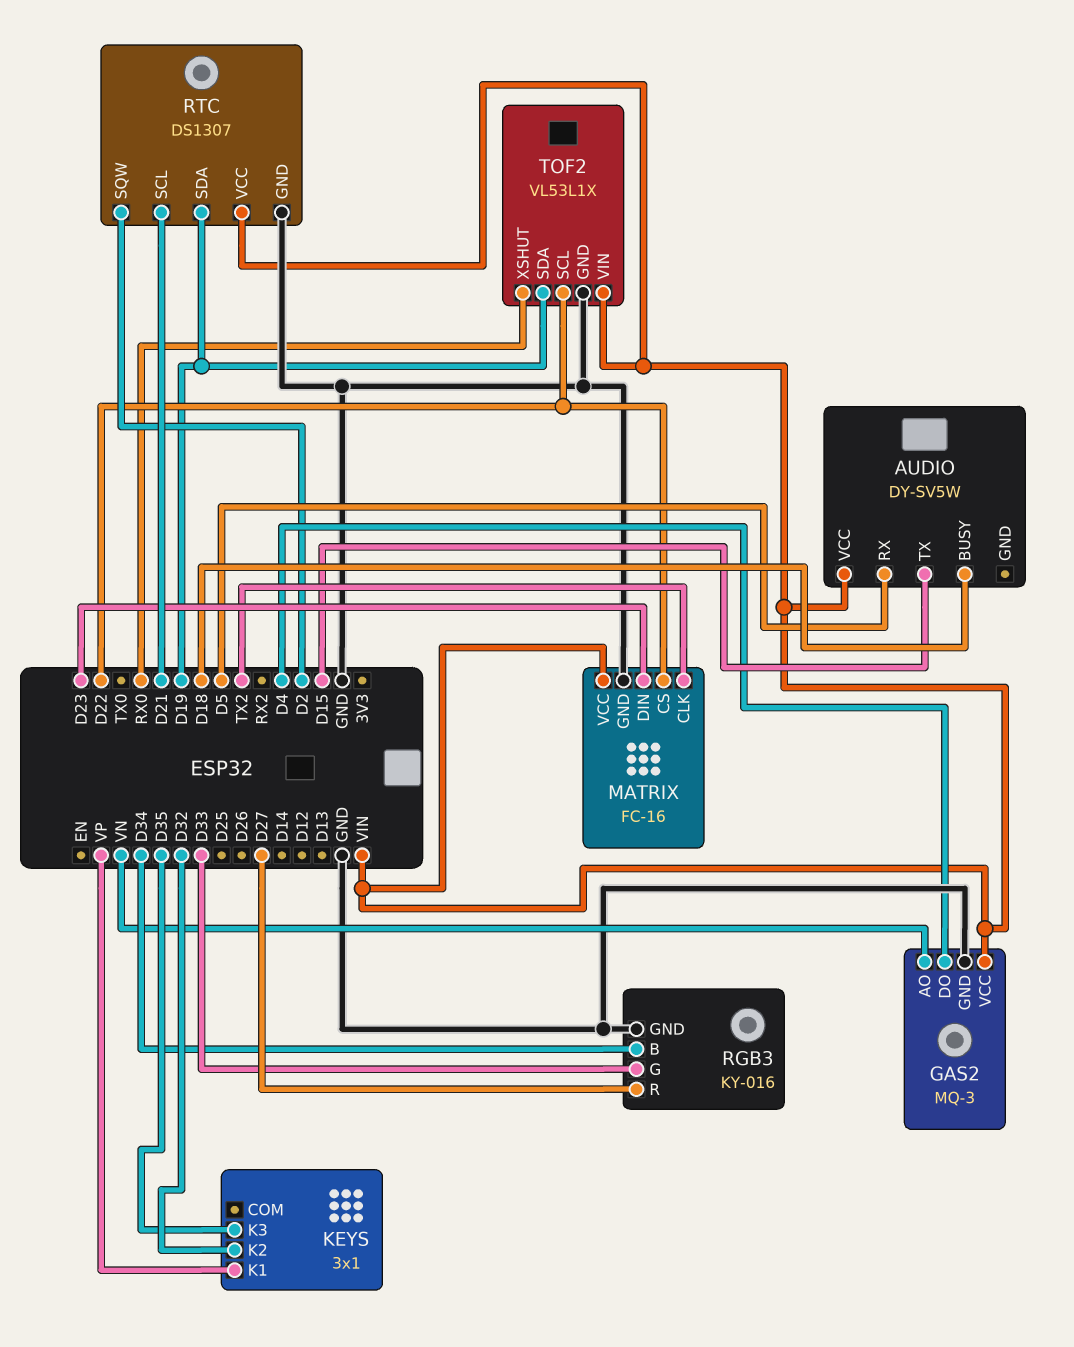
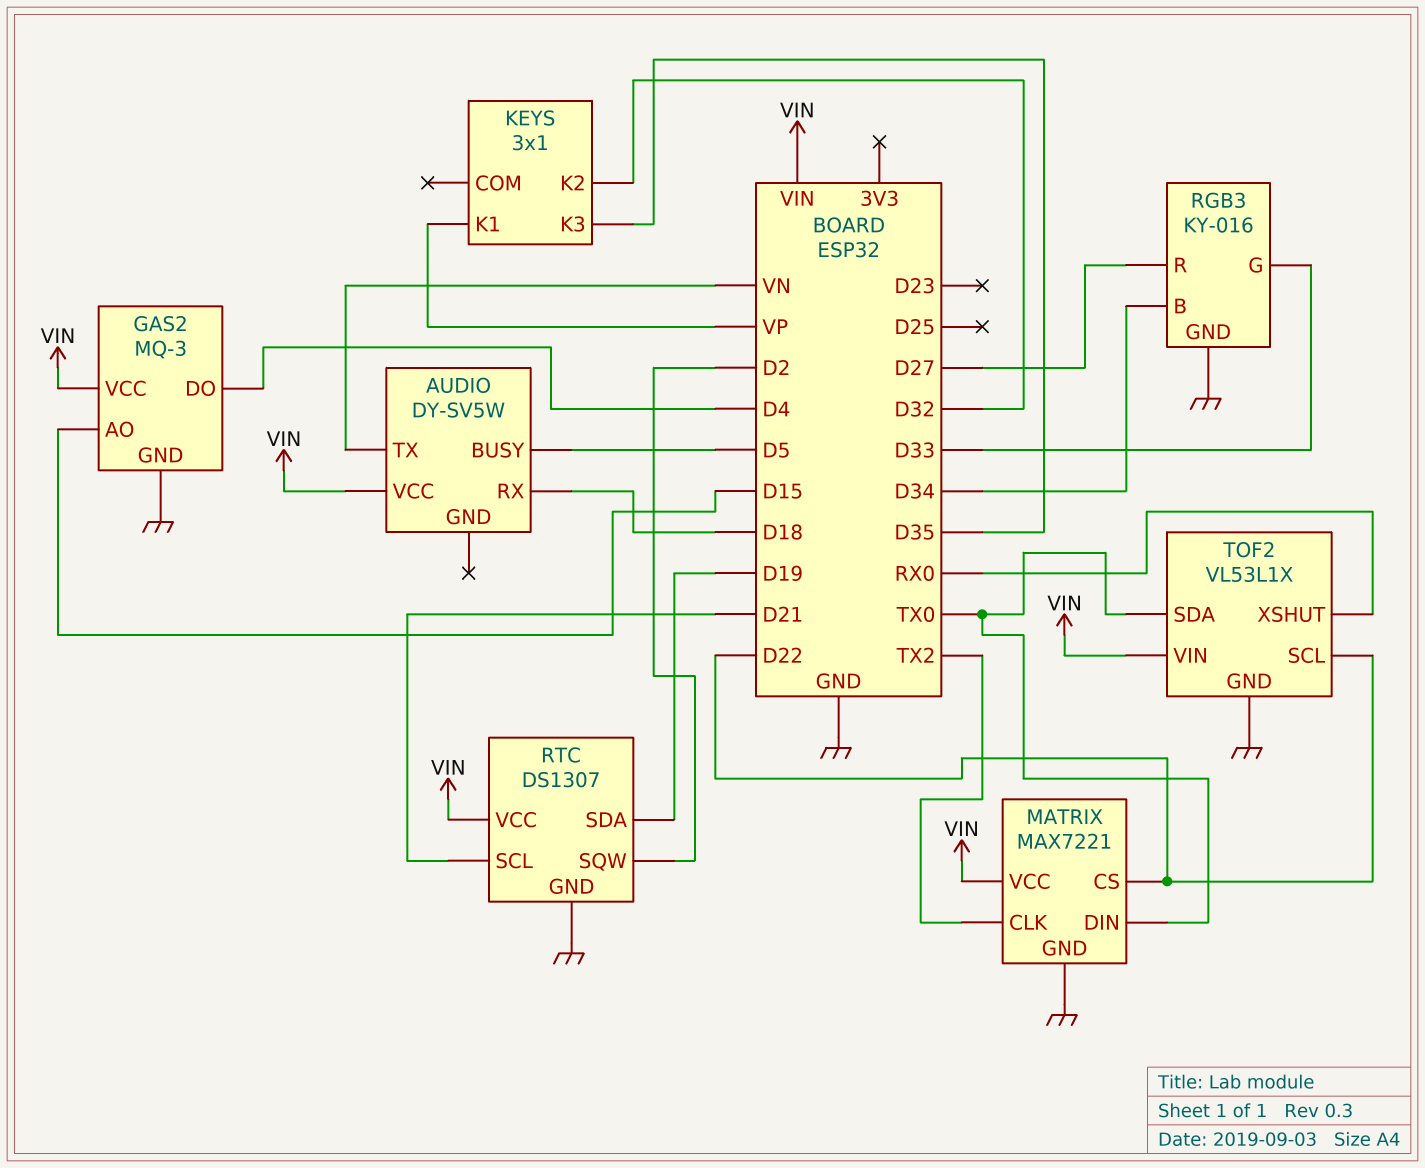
AUDIO pin BUSY: D18 -> D5
AUDIO pin RX: D5 -> D18
AUDIO pin TX: D15 -> VN
GAS2 pin AO: VN -> D15
MATRIX: FC-16 -> MAX7221
MATRIX pin DIN: D23 -> TX0
TOF2 pin SDA: D19 -> TX0

